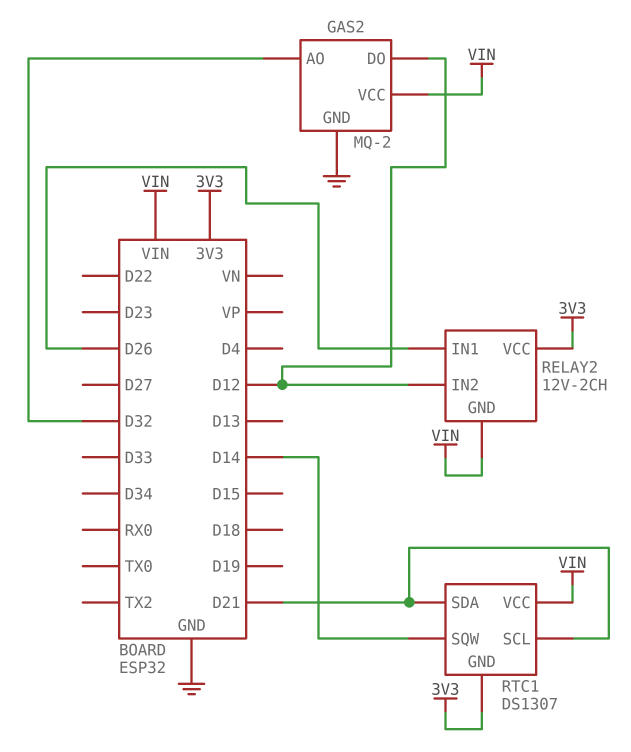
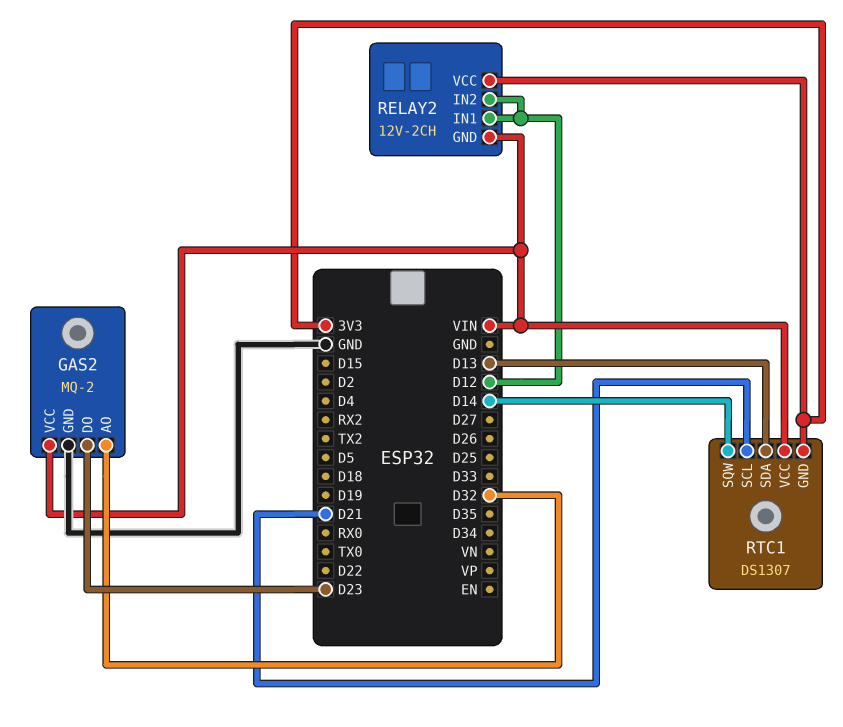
GAS2 pin DO: D12 -> D23
RELAY2 pin IN1: D26 -> D12
RTC1 pin SDA: D21 -> D13

